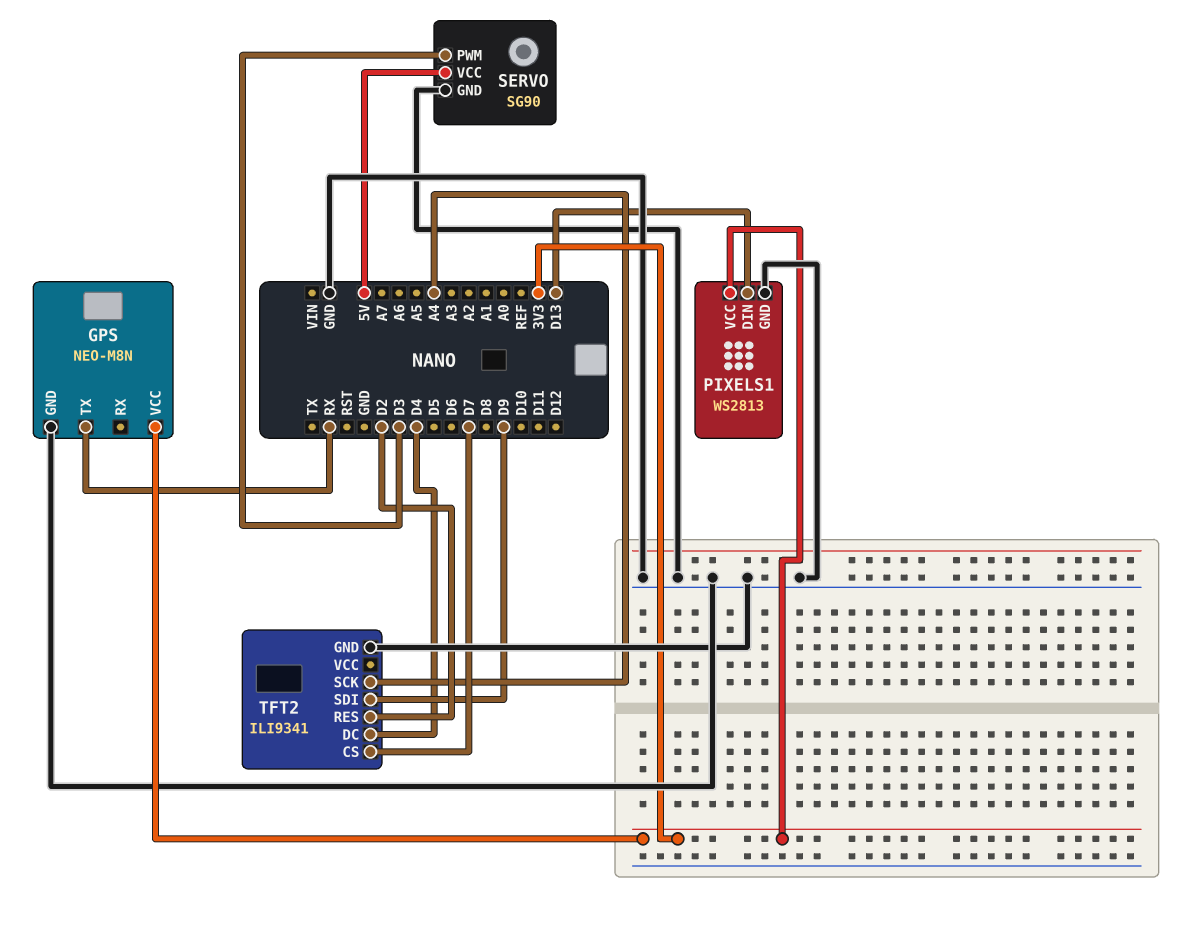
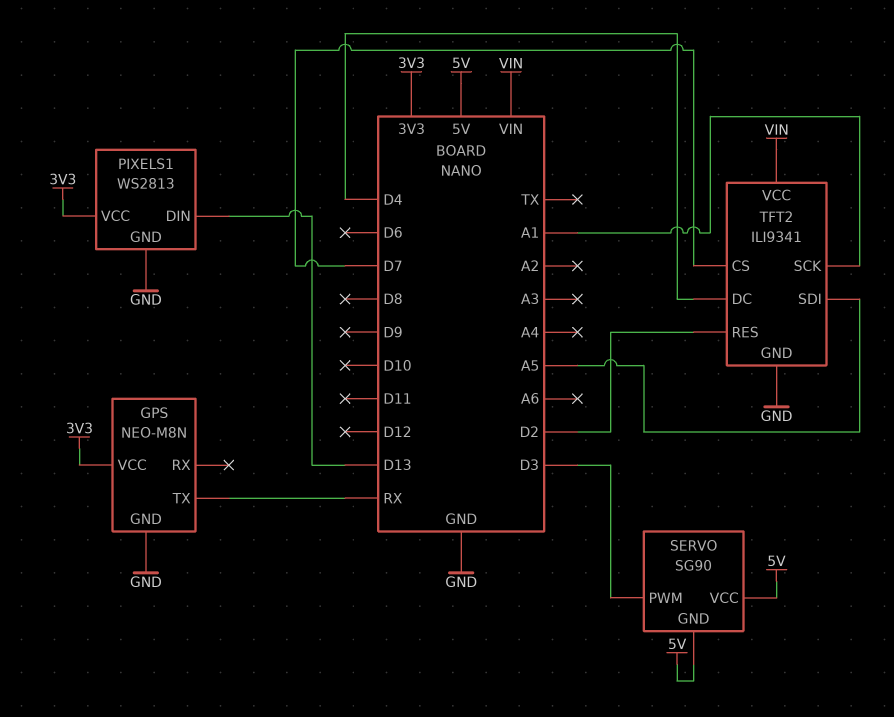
SERVO pin GND: GND -> 5V
TFT2 pin SCK: A4 -> A1
TFT2 pin SDI: D9 -> A5
TFT2 pin VCC: none -> VIN

